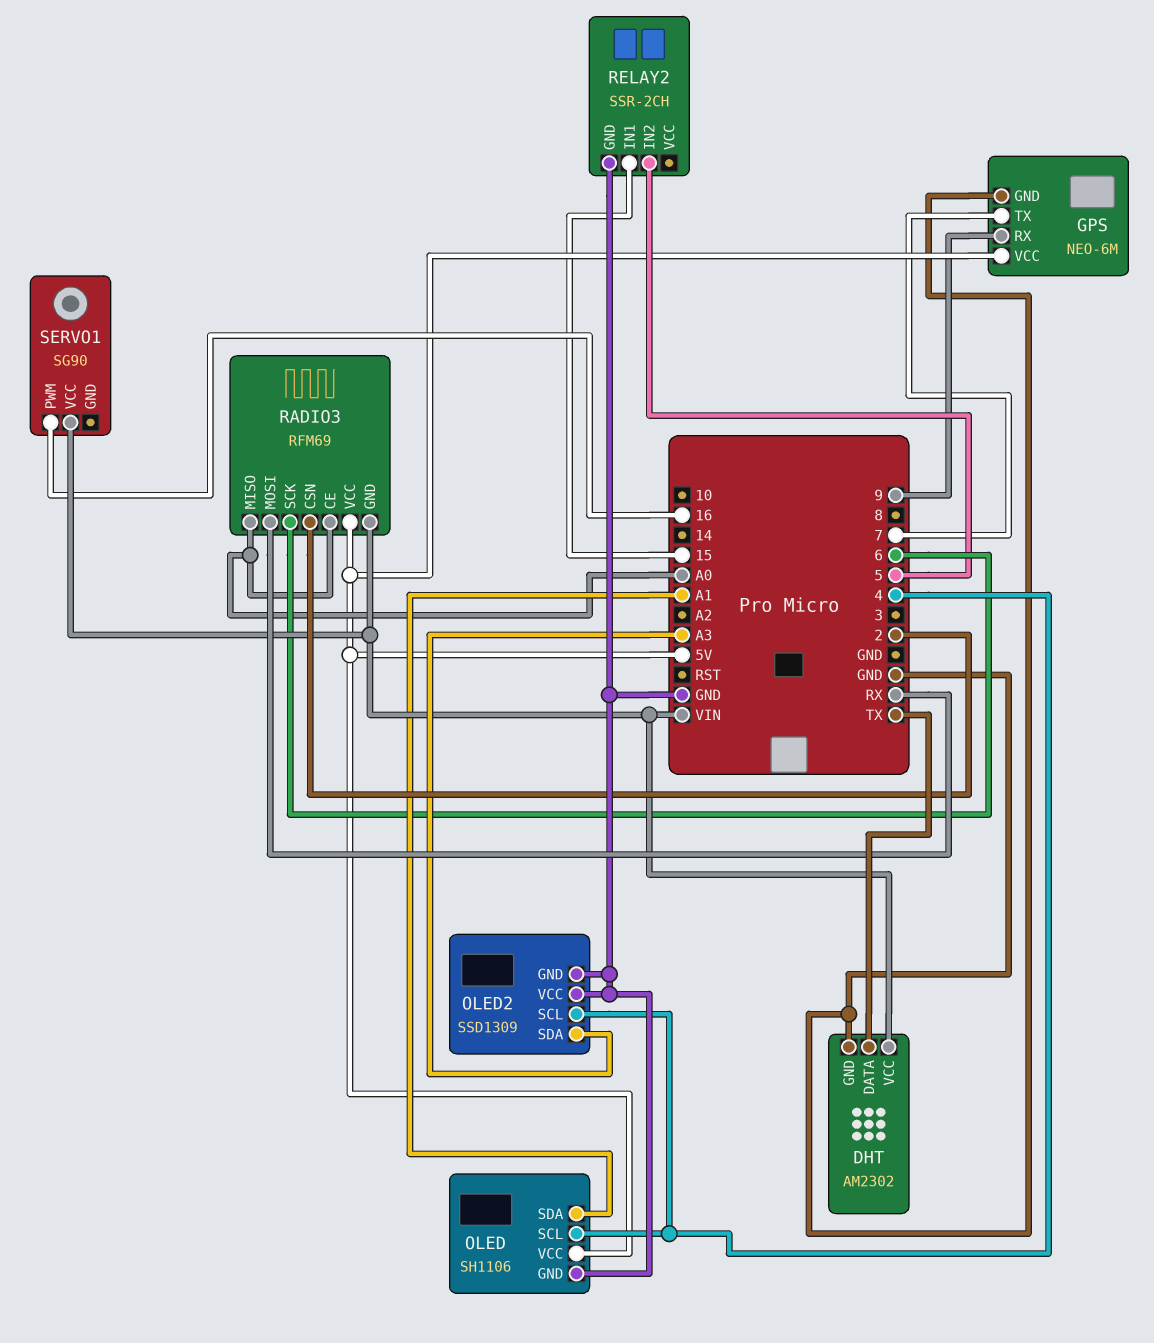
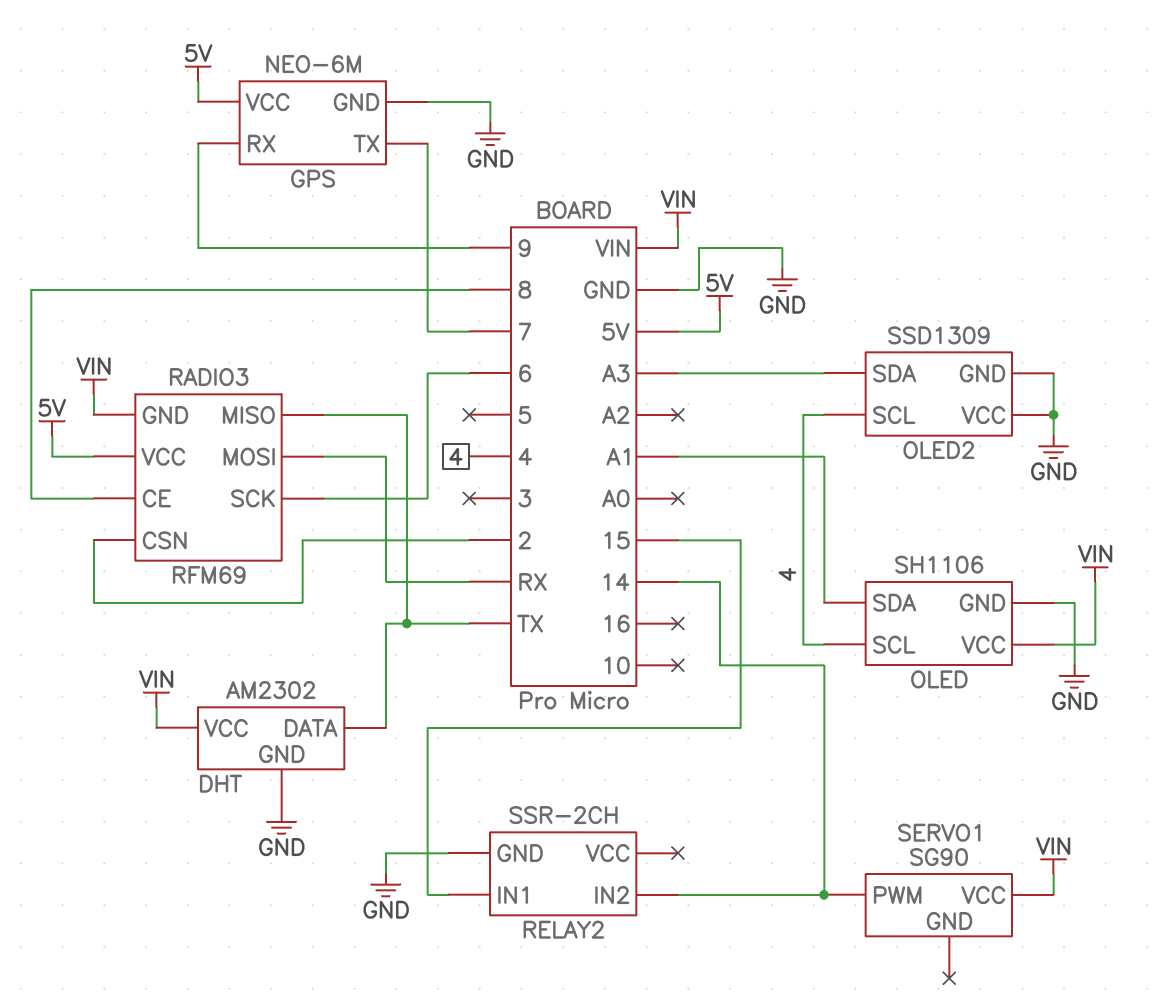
OLED pin VCC: 5V -> VIN
RADIO3 pin CE: A0 -> 8
RADIO3 pin MISO: A0 -> TX
RELAY2 pin IN2: 5 -> 14
SERVO1 pin PWM: 16 -> 14

